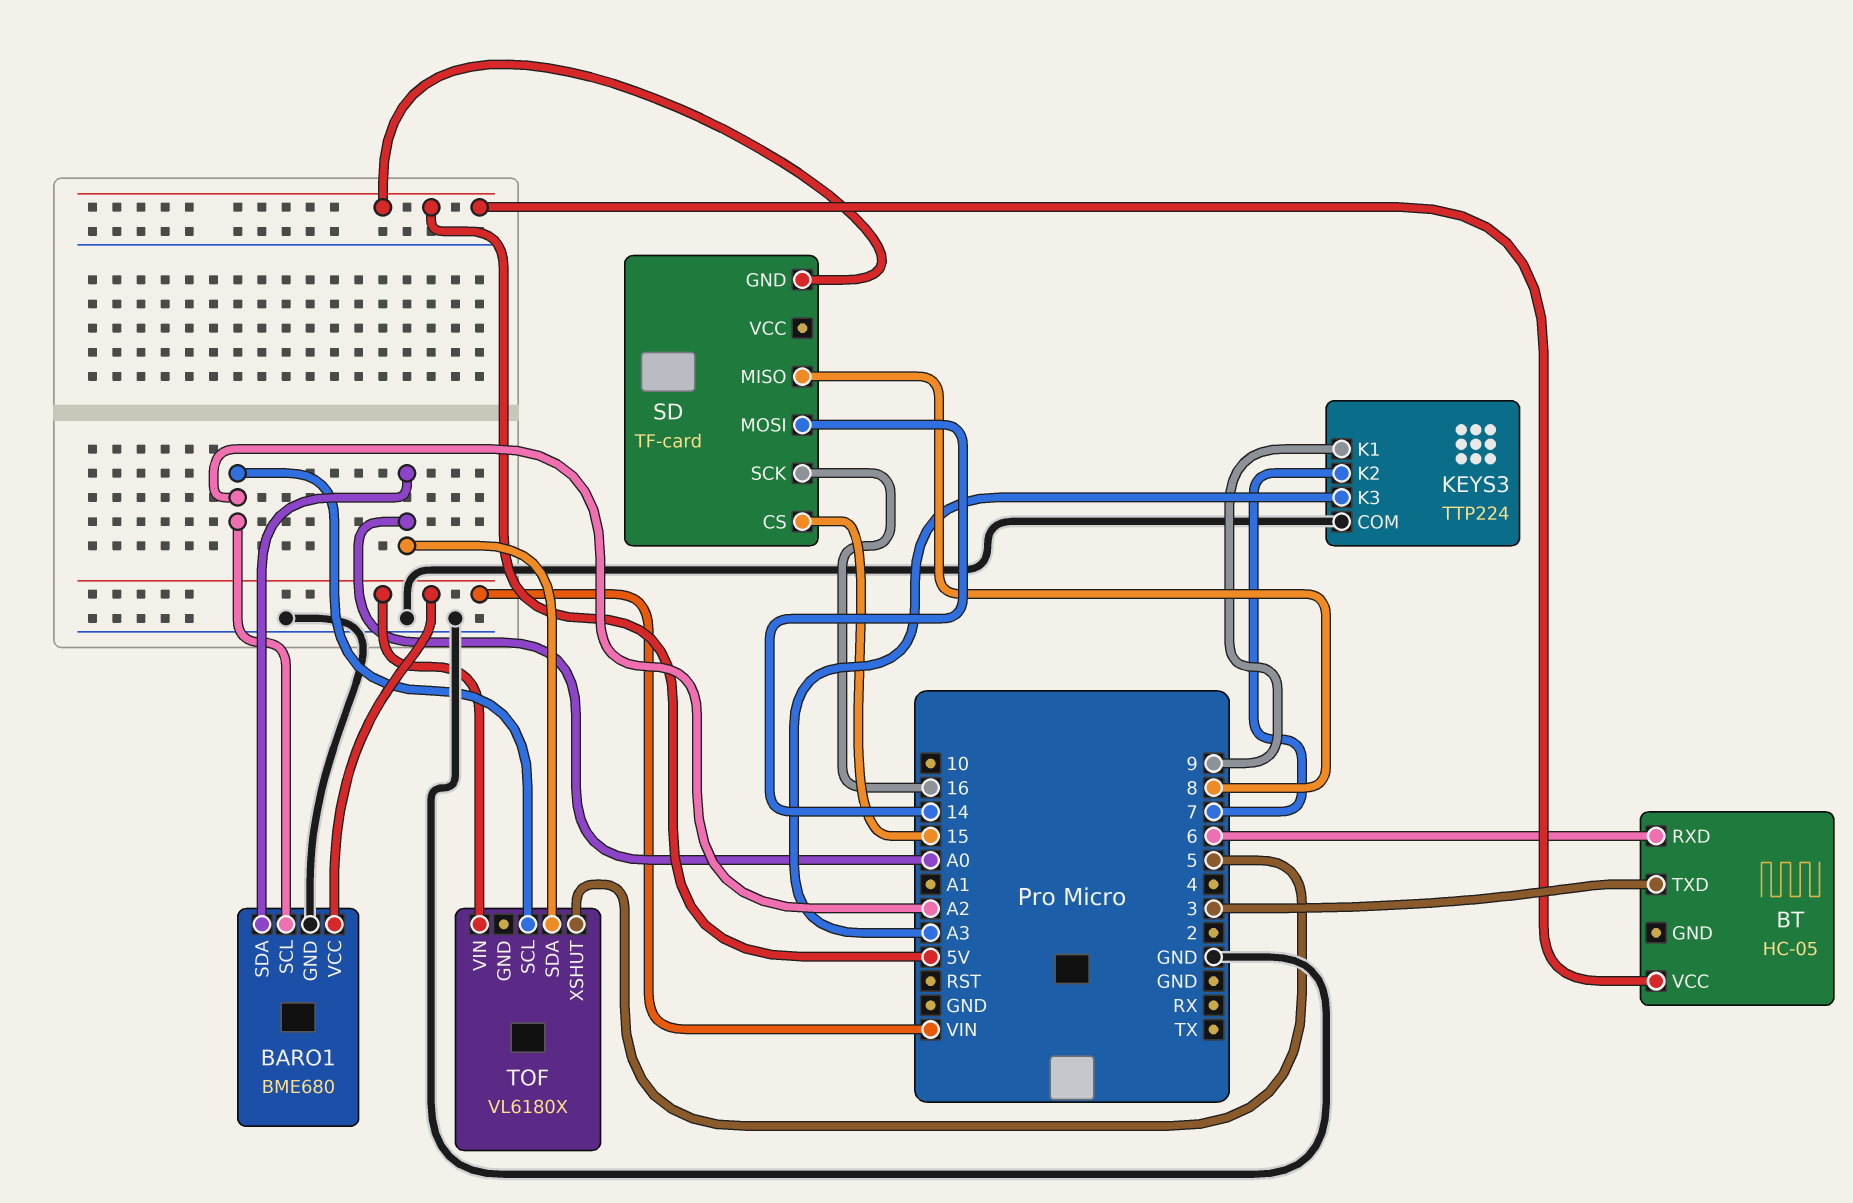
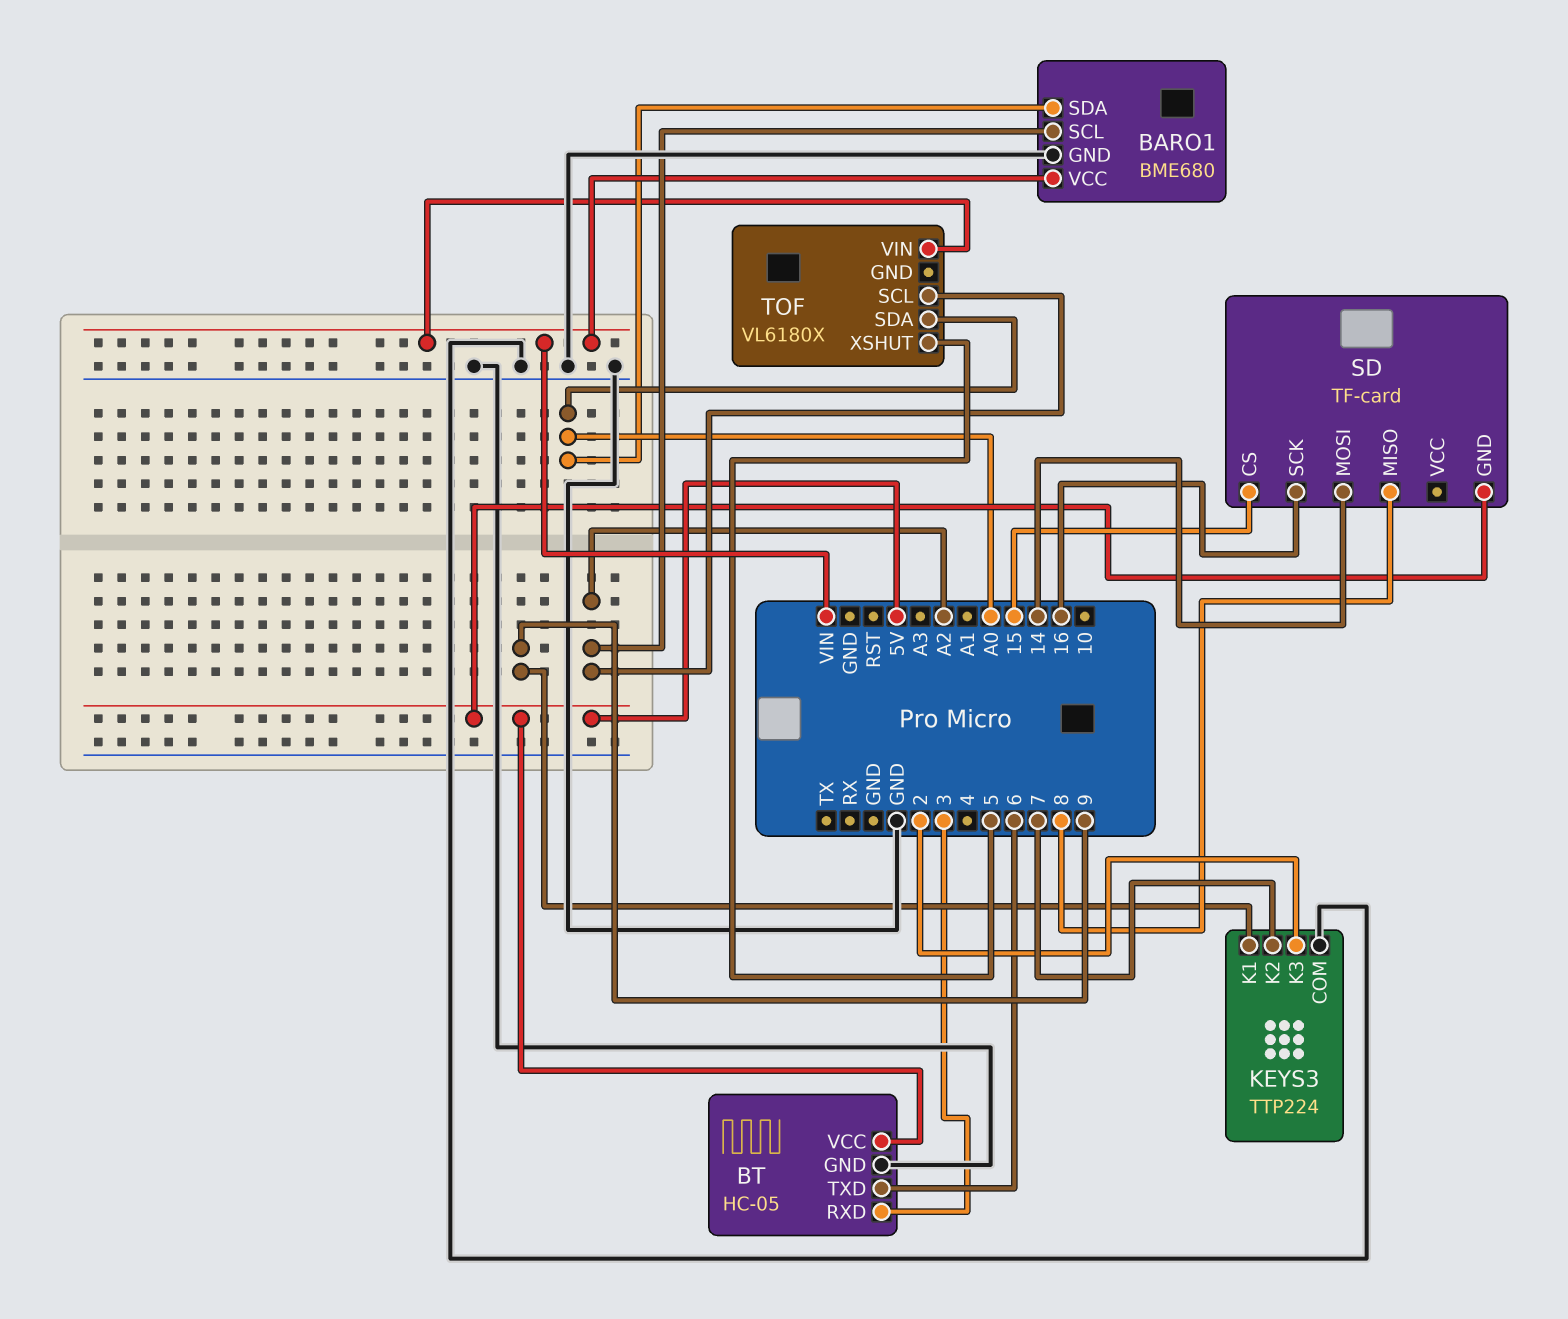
BT pin GND: none -> GND
BT pin RXD: 6 -> 3
BT pin TXD: 3 -> 6
KEYS3 pin K3: A3 -> 2

